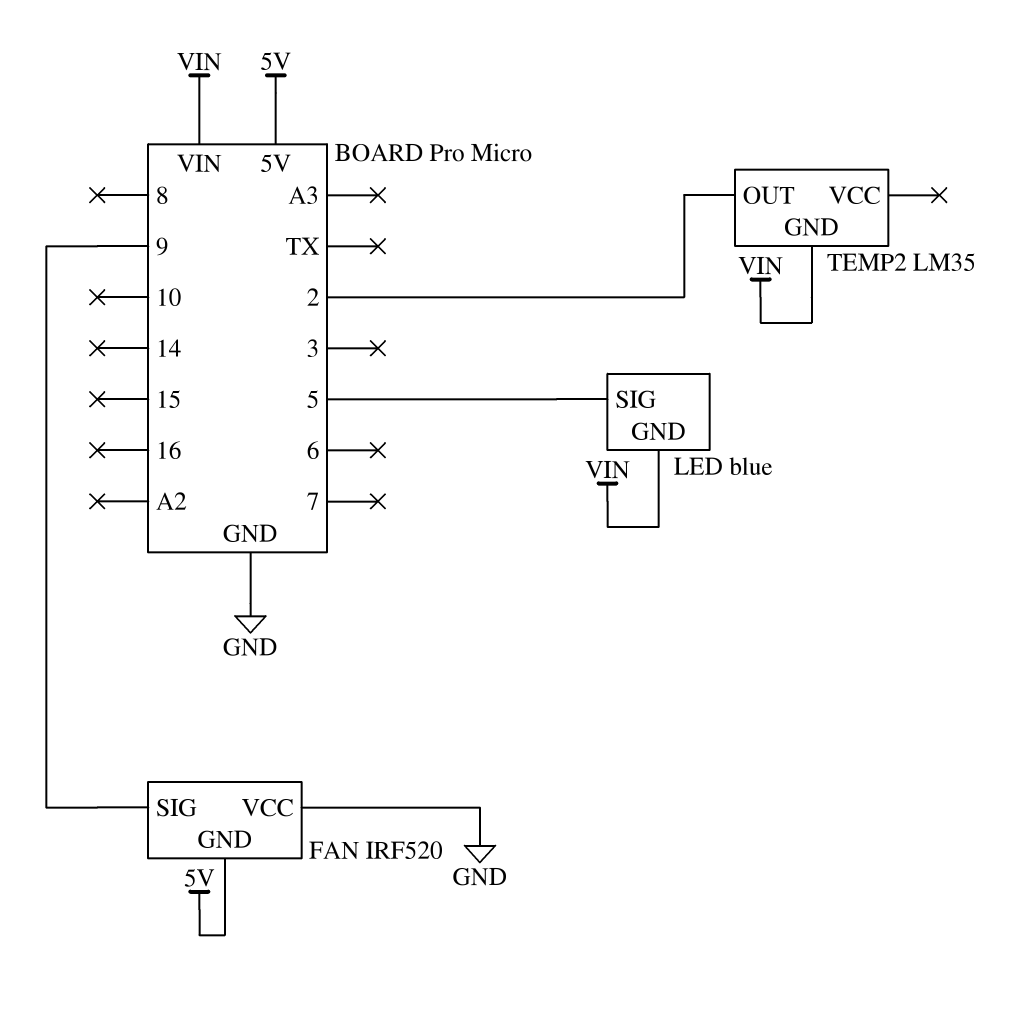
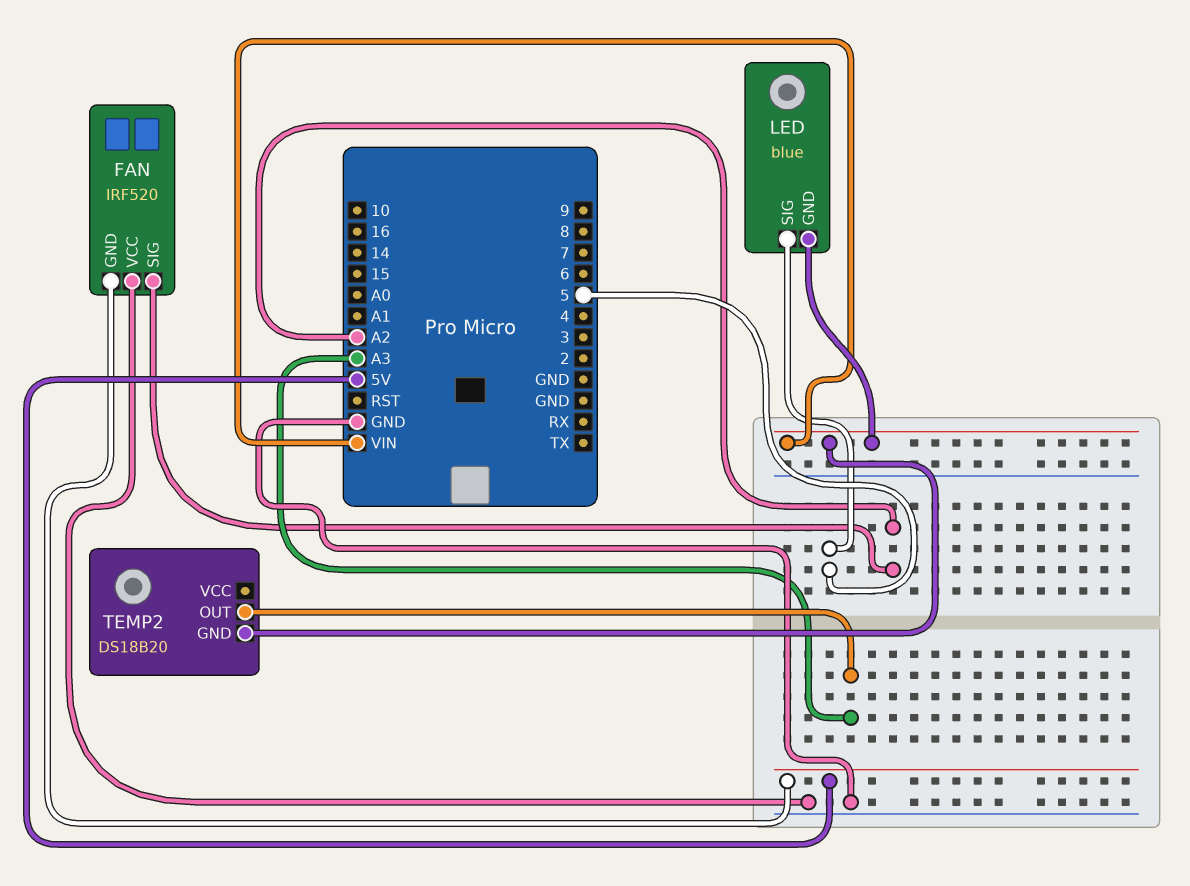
FAN pin SIG: 9 -> A2
TEMP2: LM35 -> DS18B20
TEMP2 pin OUT: 2 -> A3

